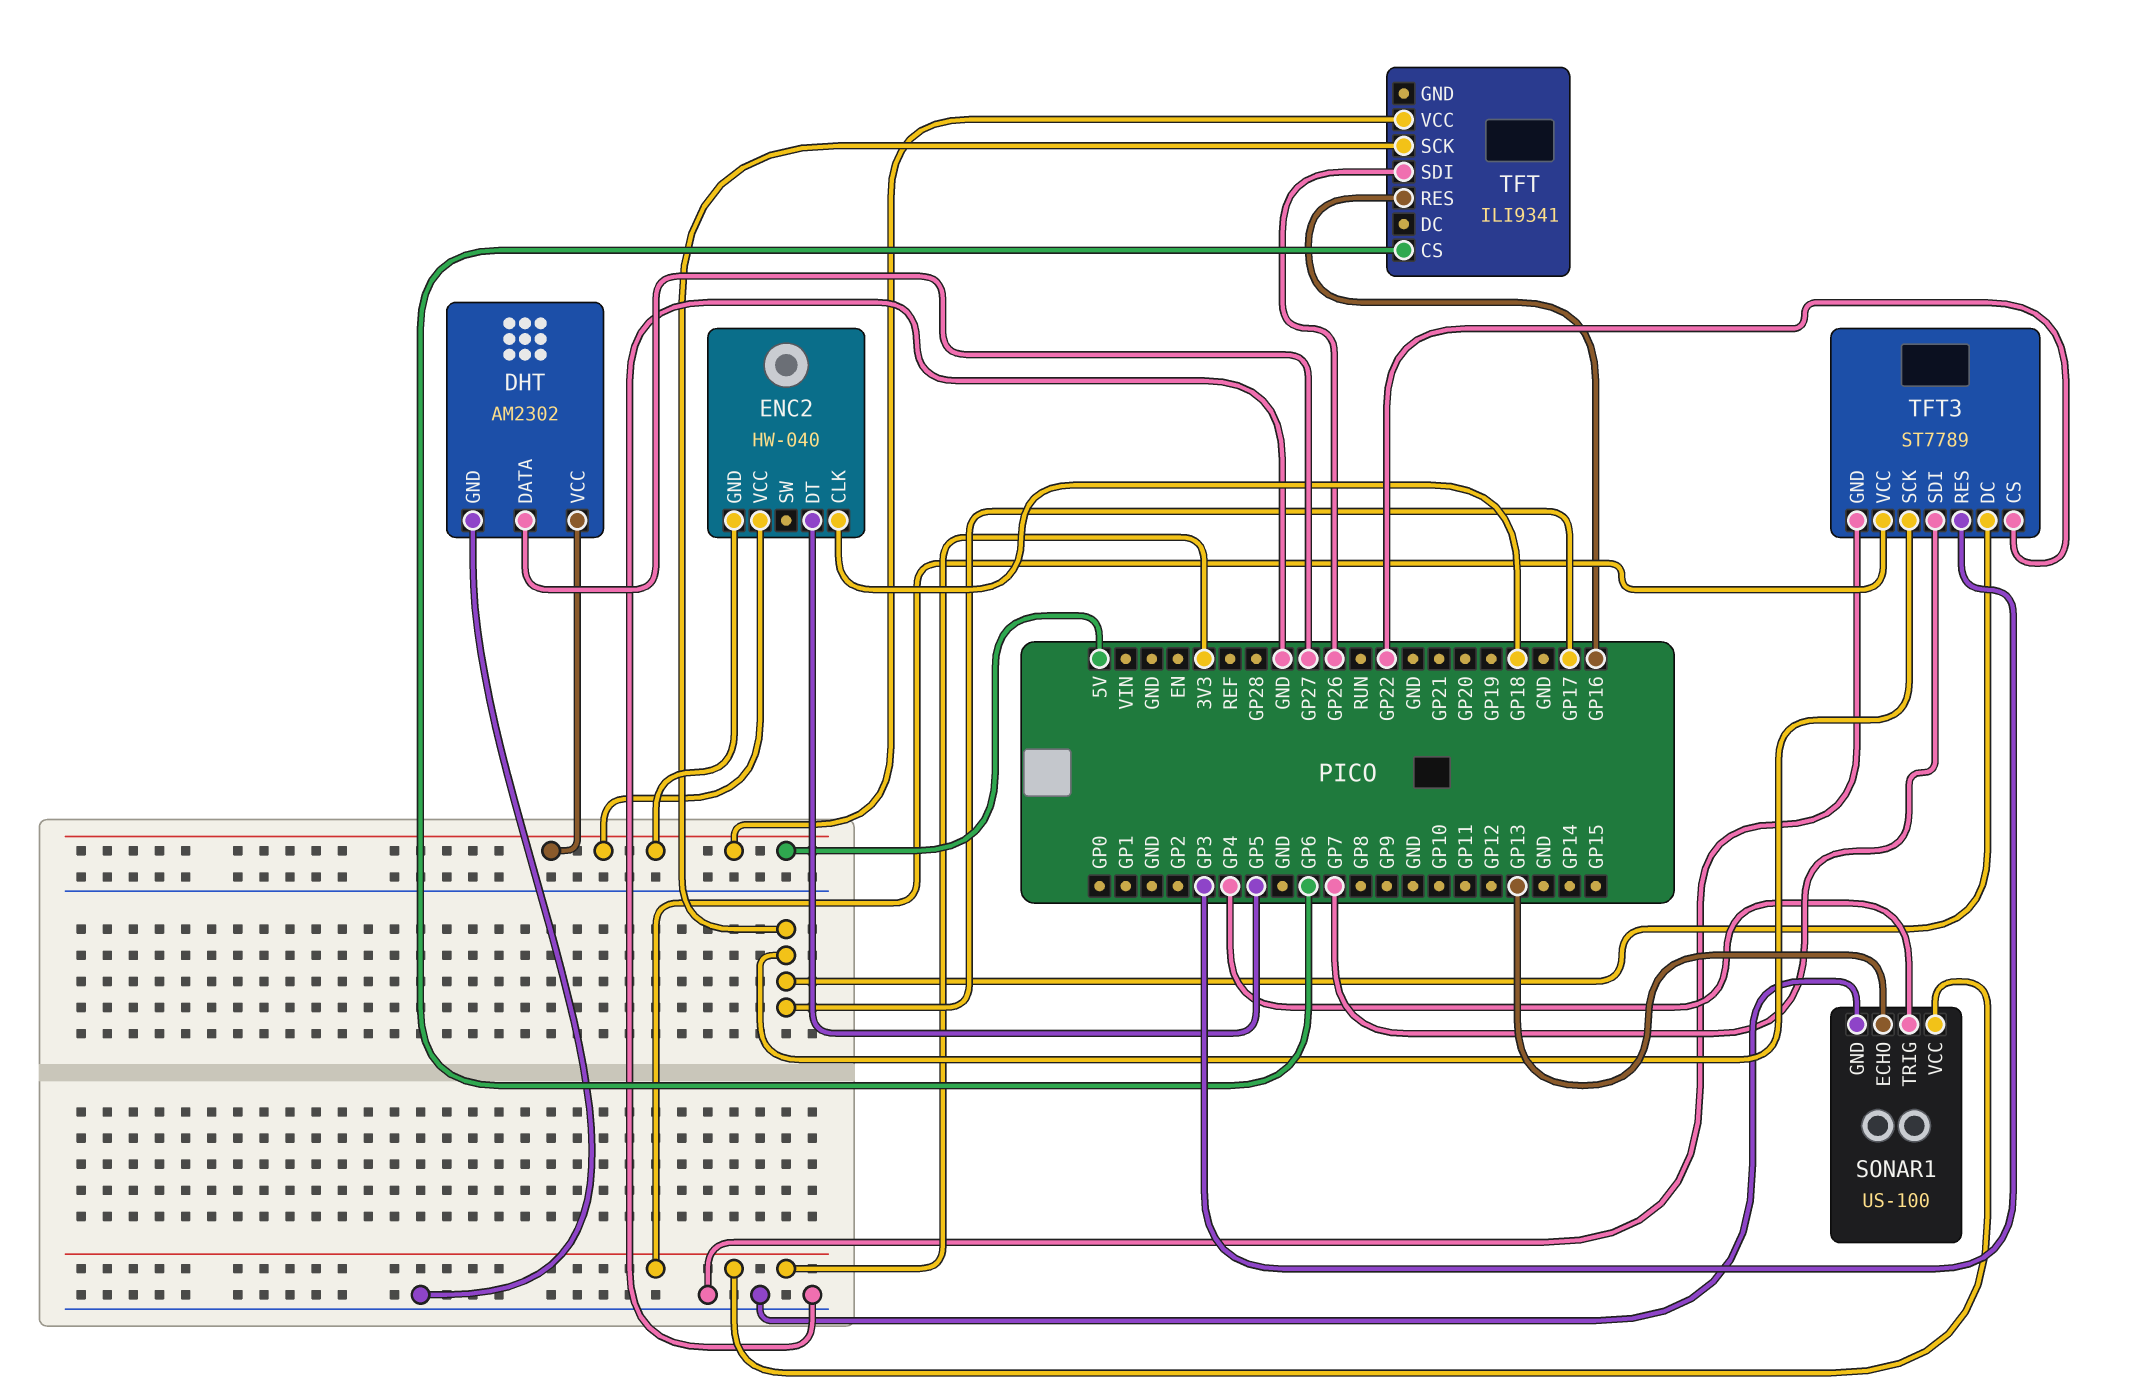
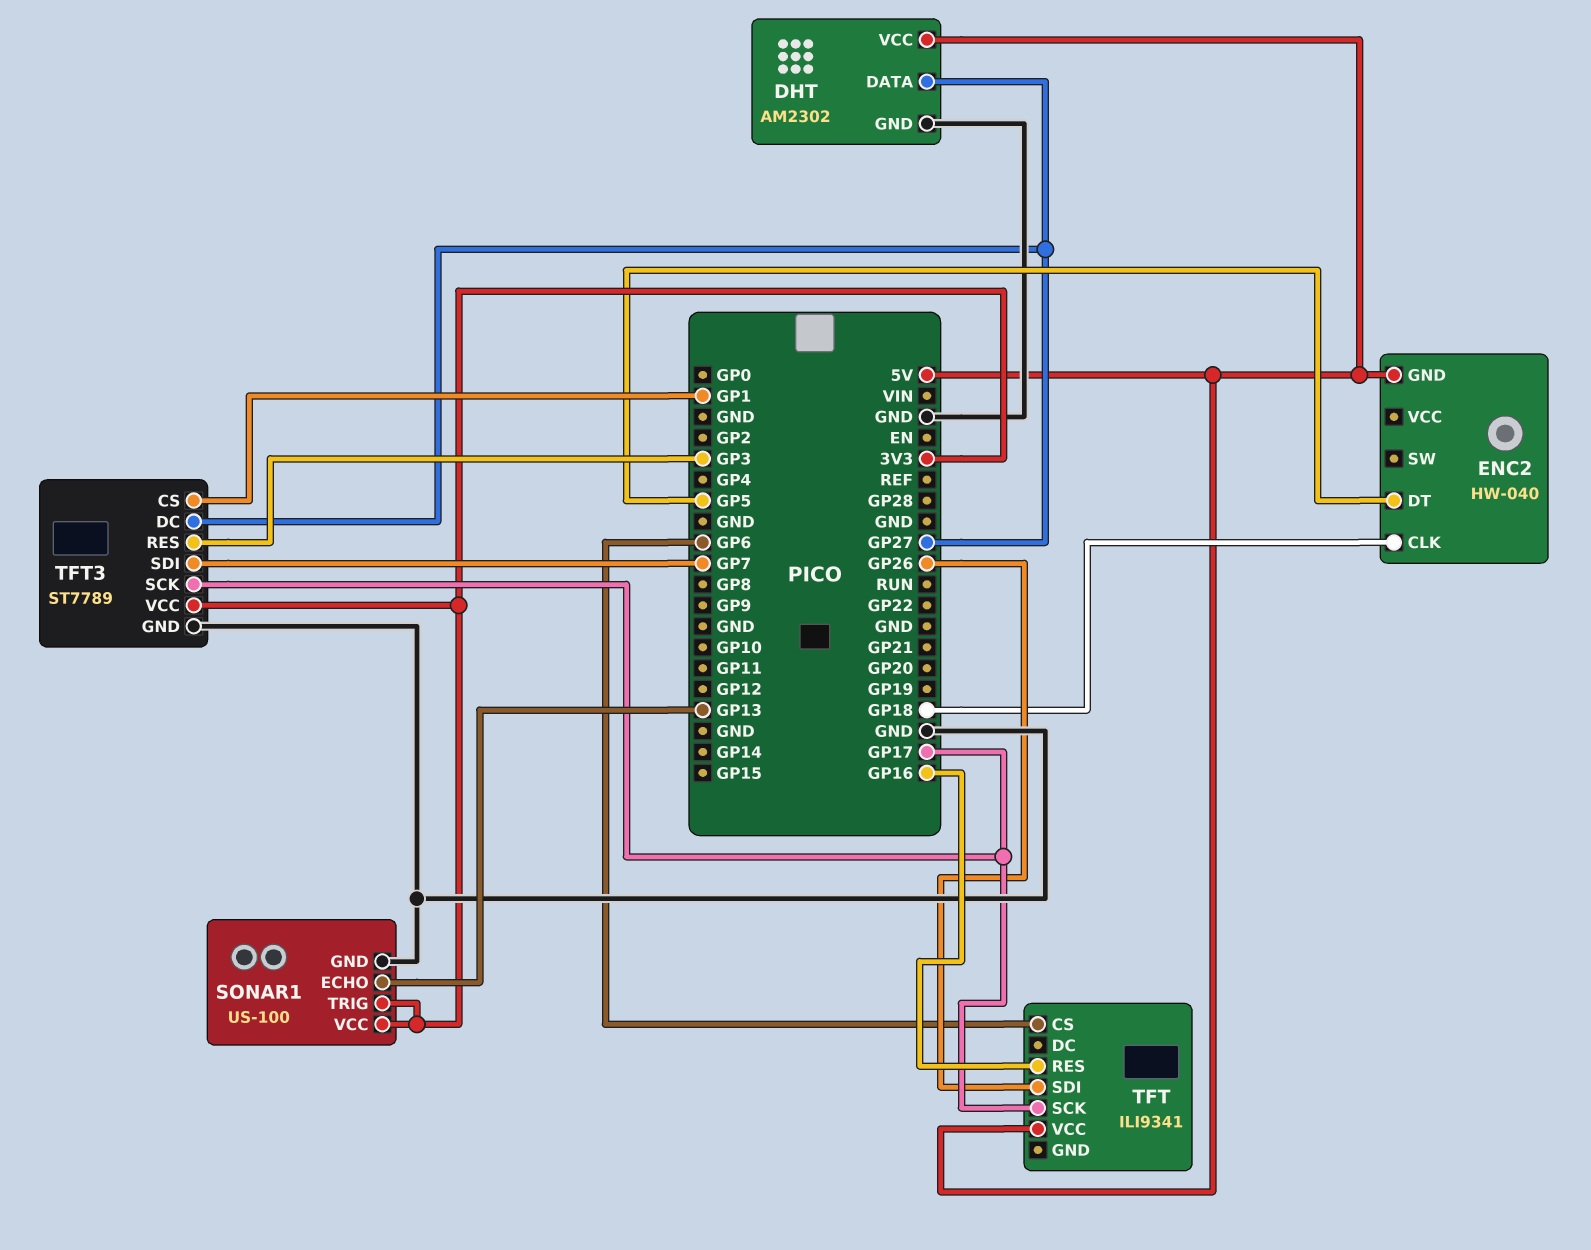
ENC2 pin VCC: 5V -> none
SONAR1 pin TRIG: GP4 -> 3V3
TFT3 pin CS: GP22 -> GP1
TFT3 pin DC: GP17 -> GP27

